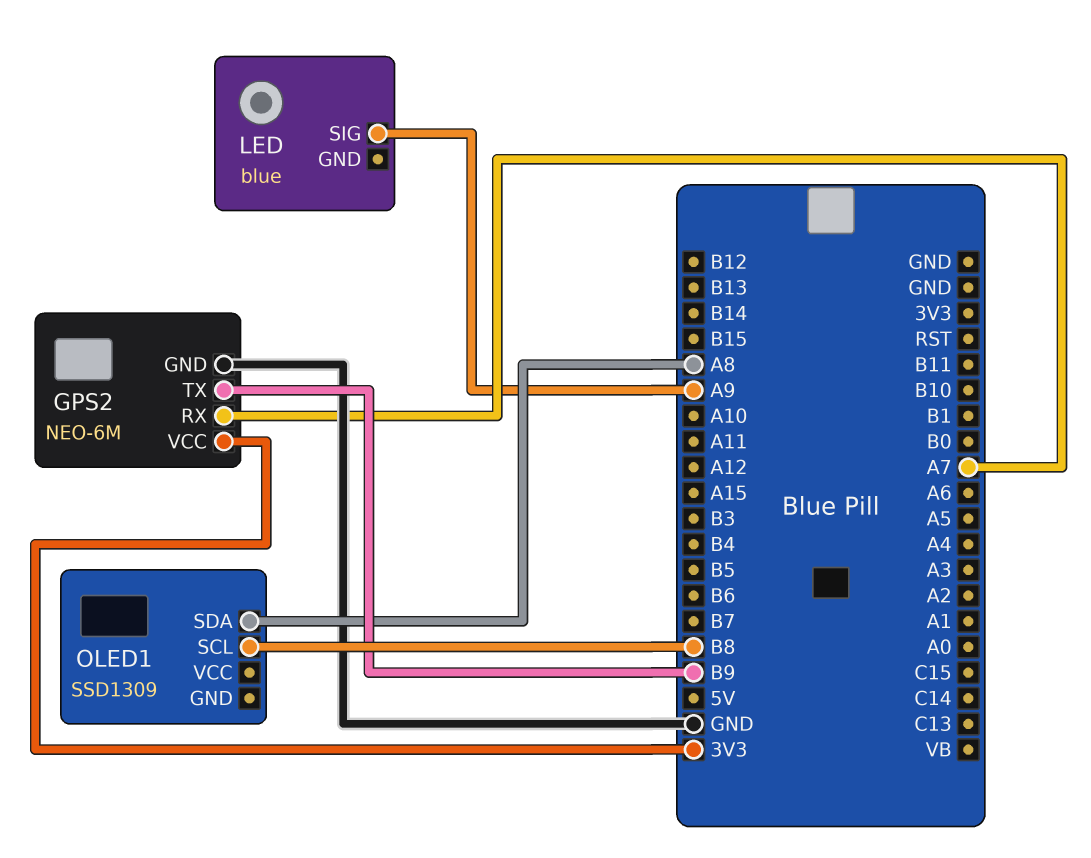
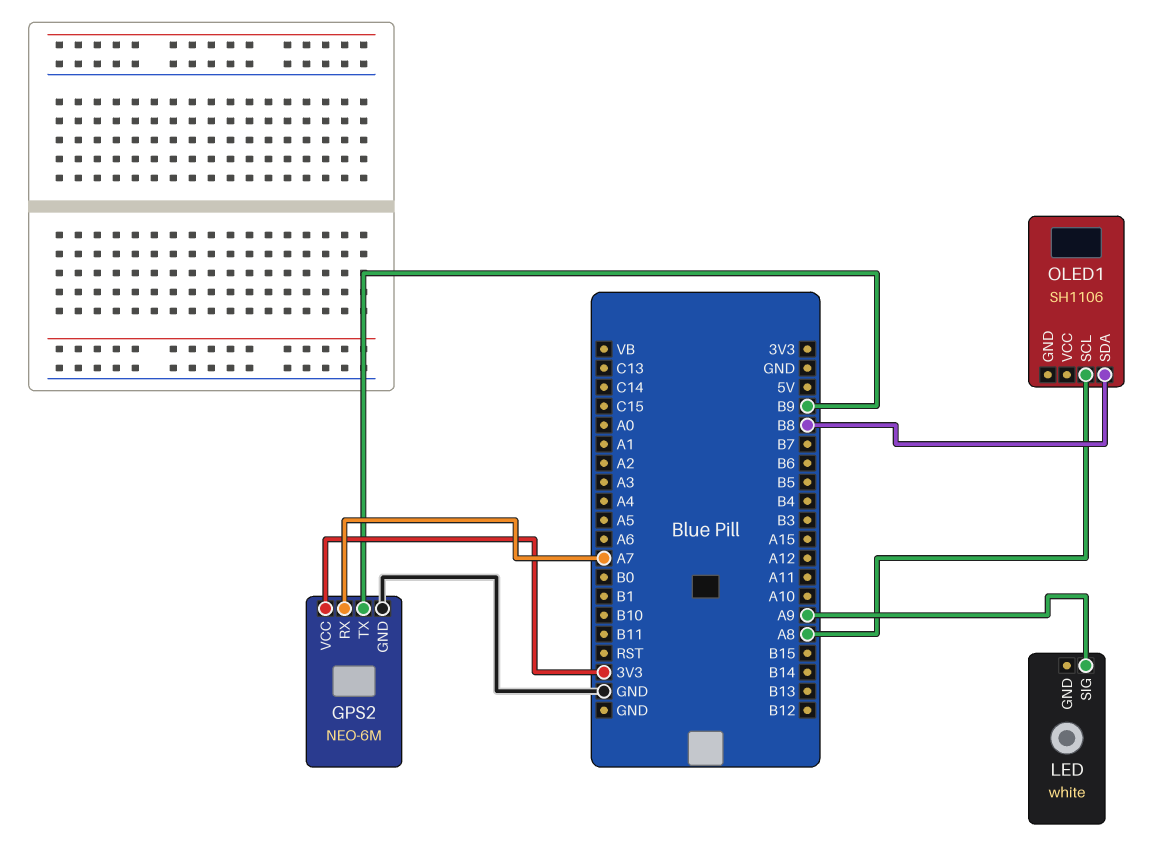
LED: blue -> white
OLED1: SSD1309 -> SH1106
OLED1 pin SCL: B8 -> A8
OLED1 pin SDA: A8 -> B8

